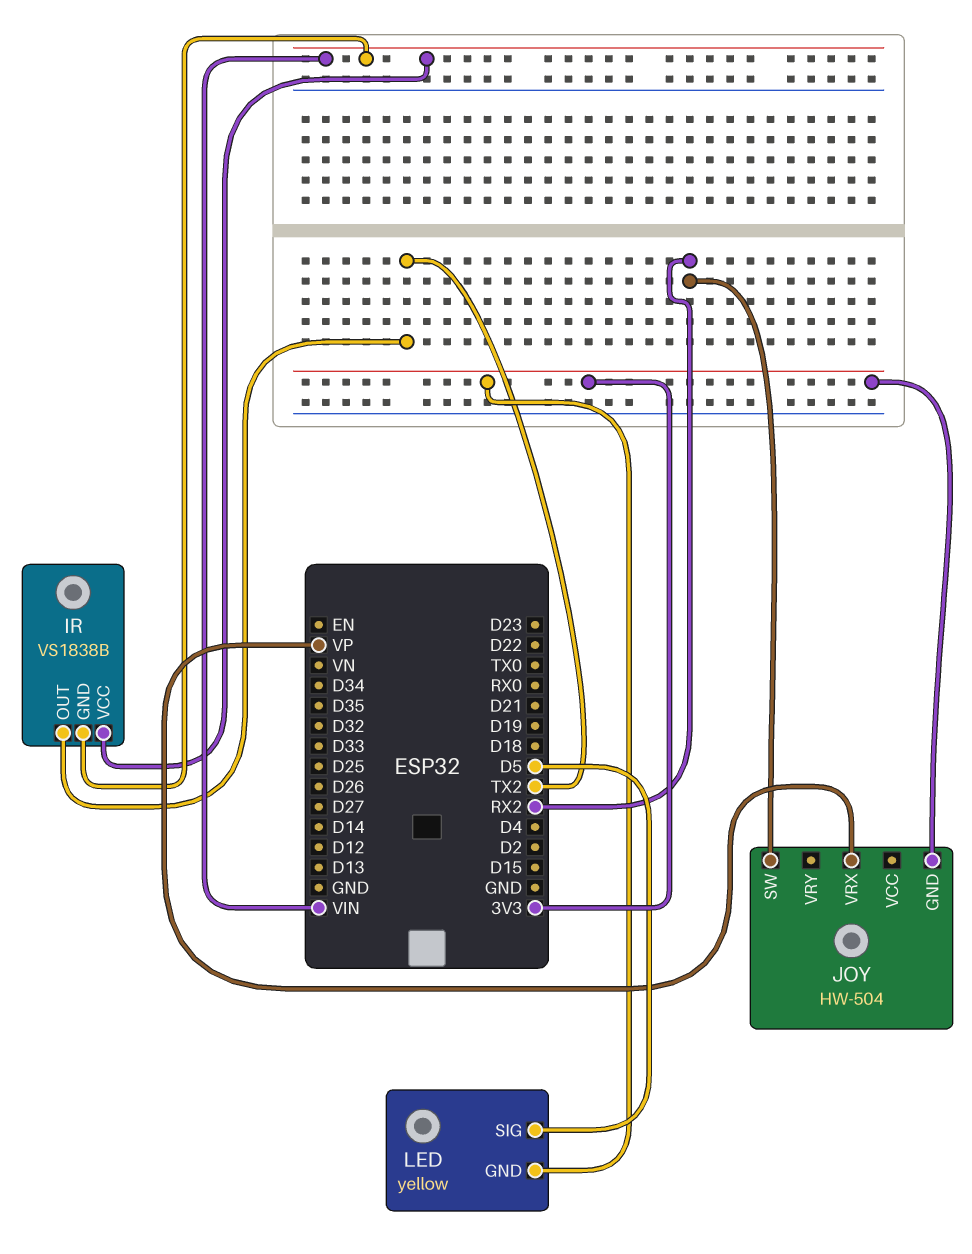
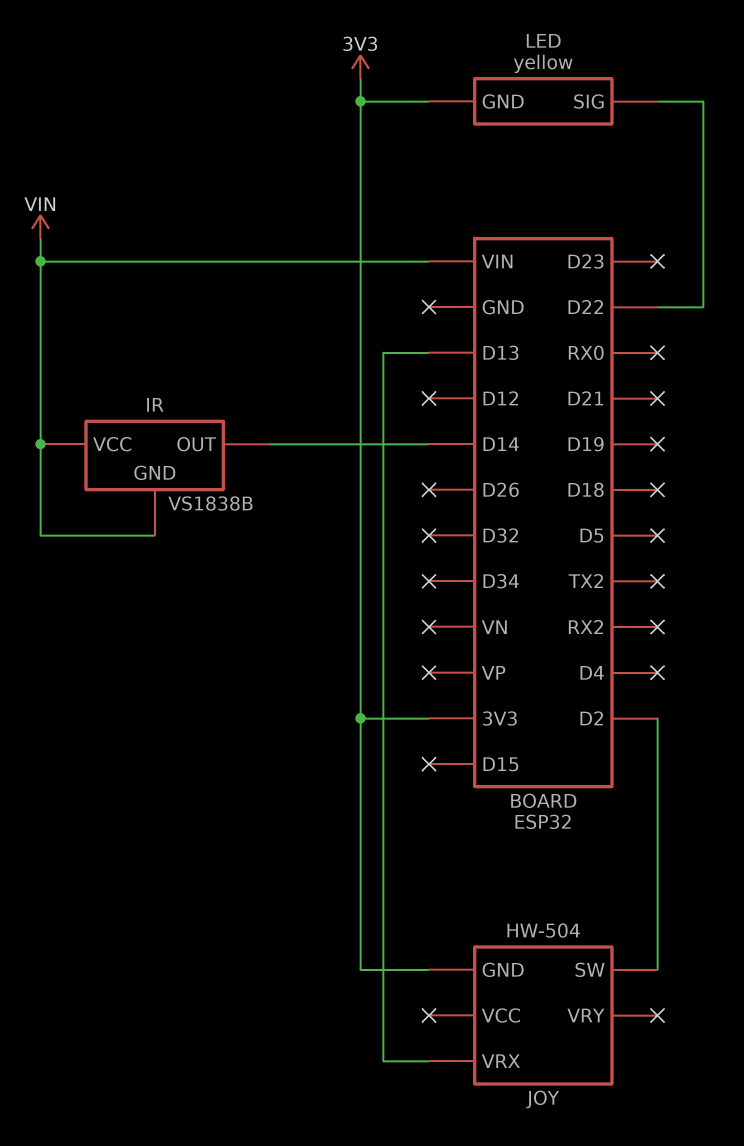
IR pin OUT: TX2 -> D14
JOY pin SW: RX2 -> D2
JOY pin VRX: VP -> D13
LED pin SIG: D5 -> D22

